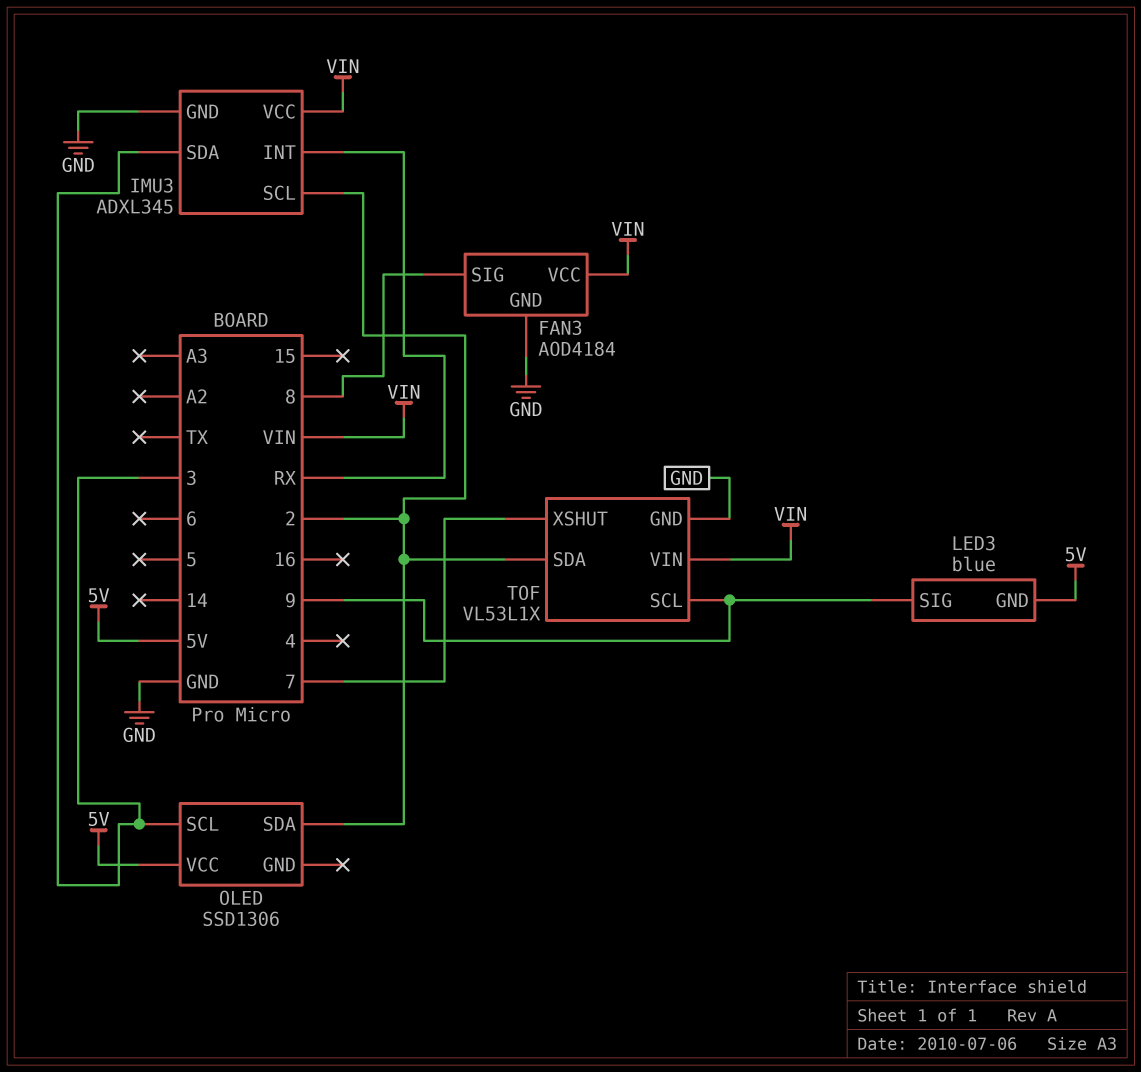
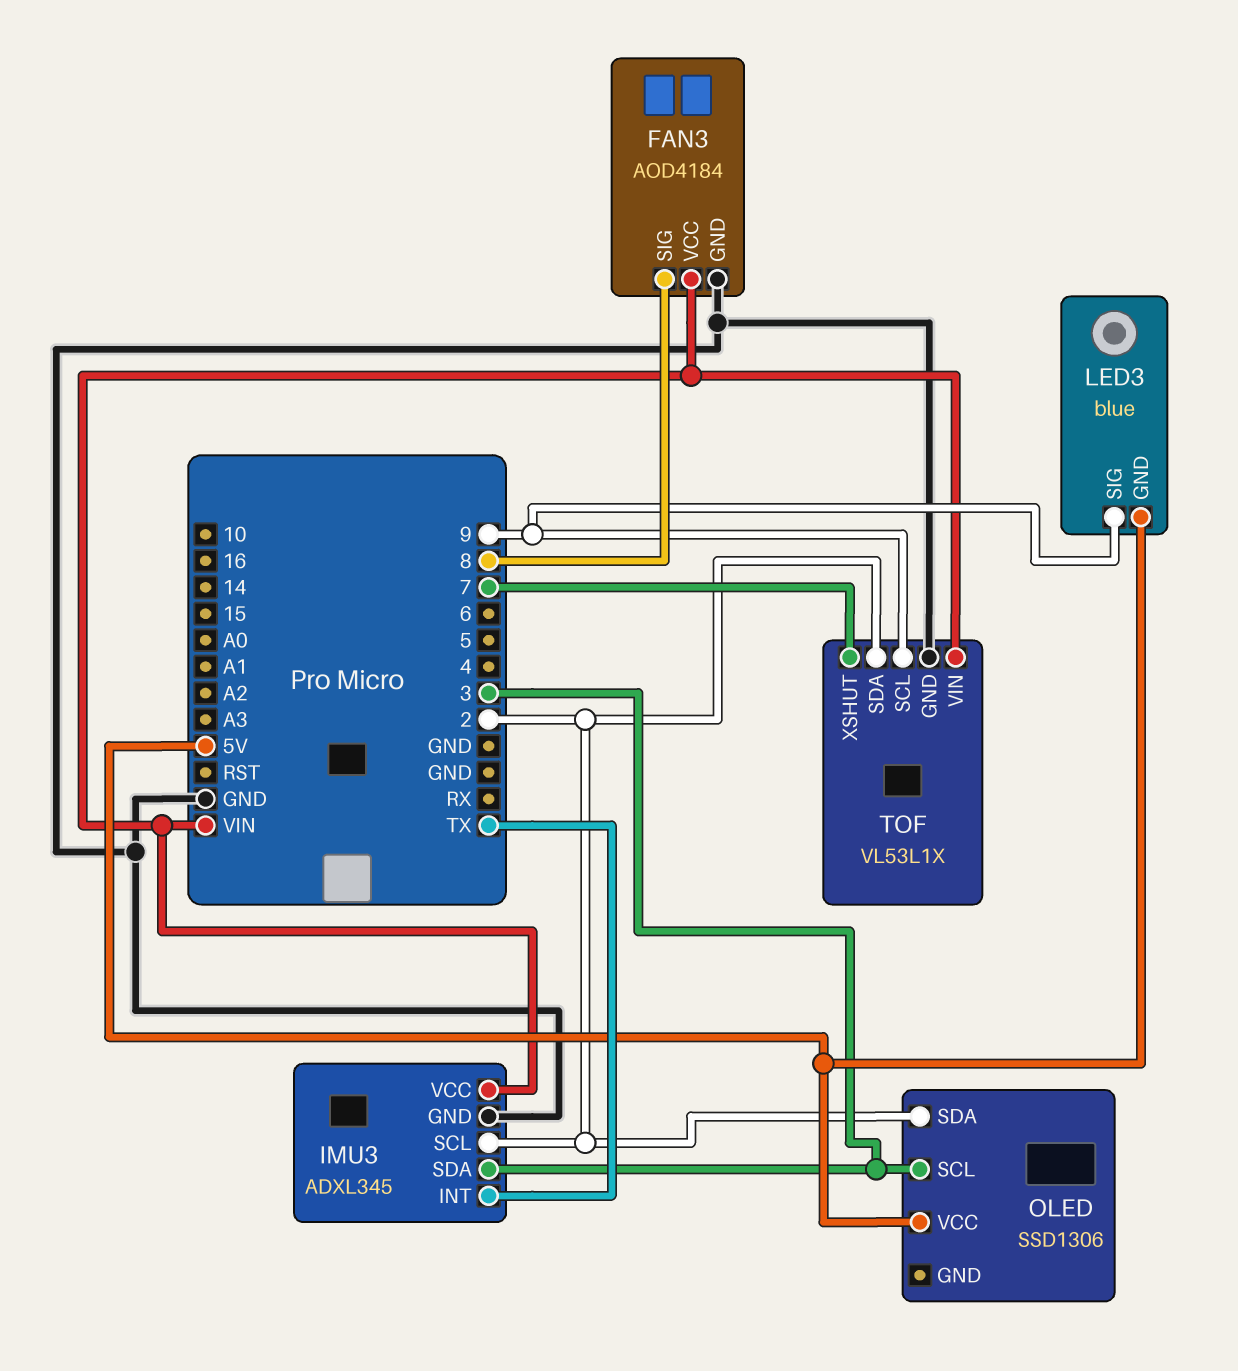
IMU3 pin INT: RX -> TX

